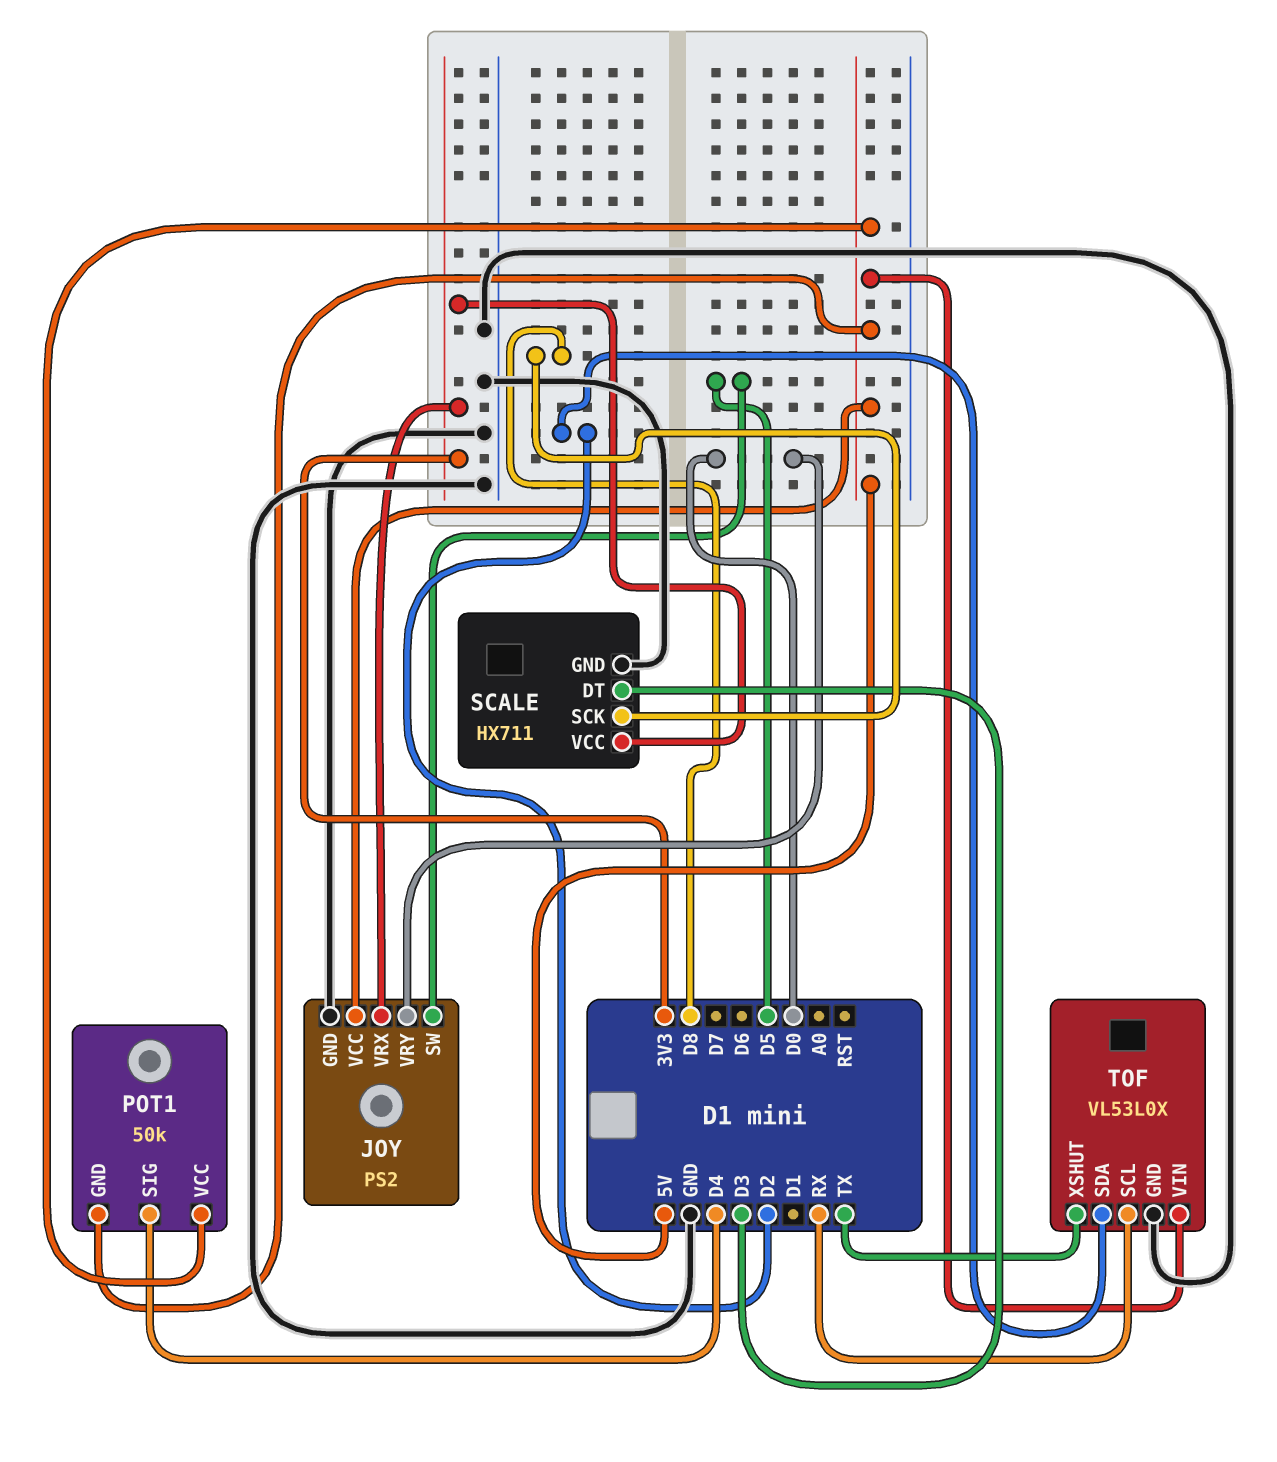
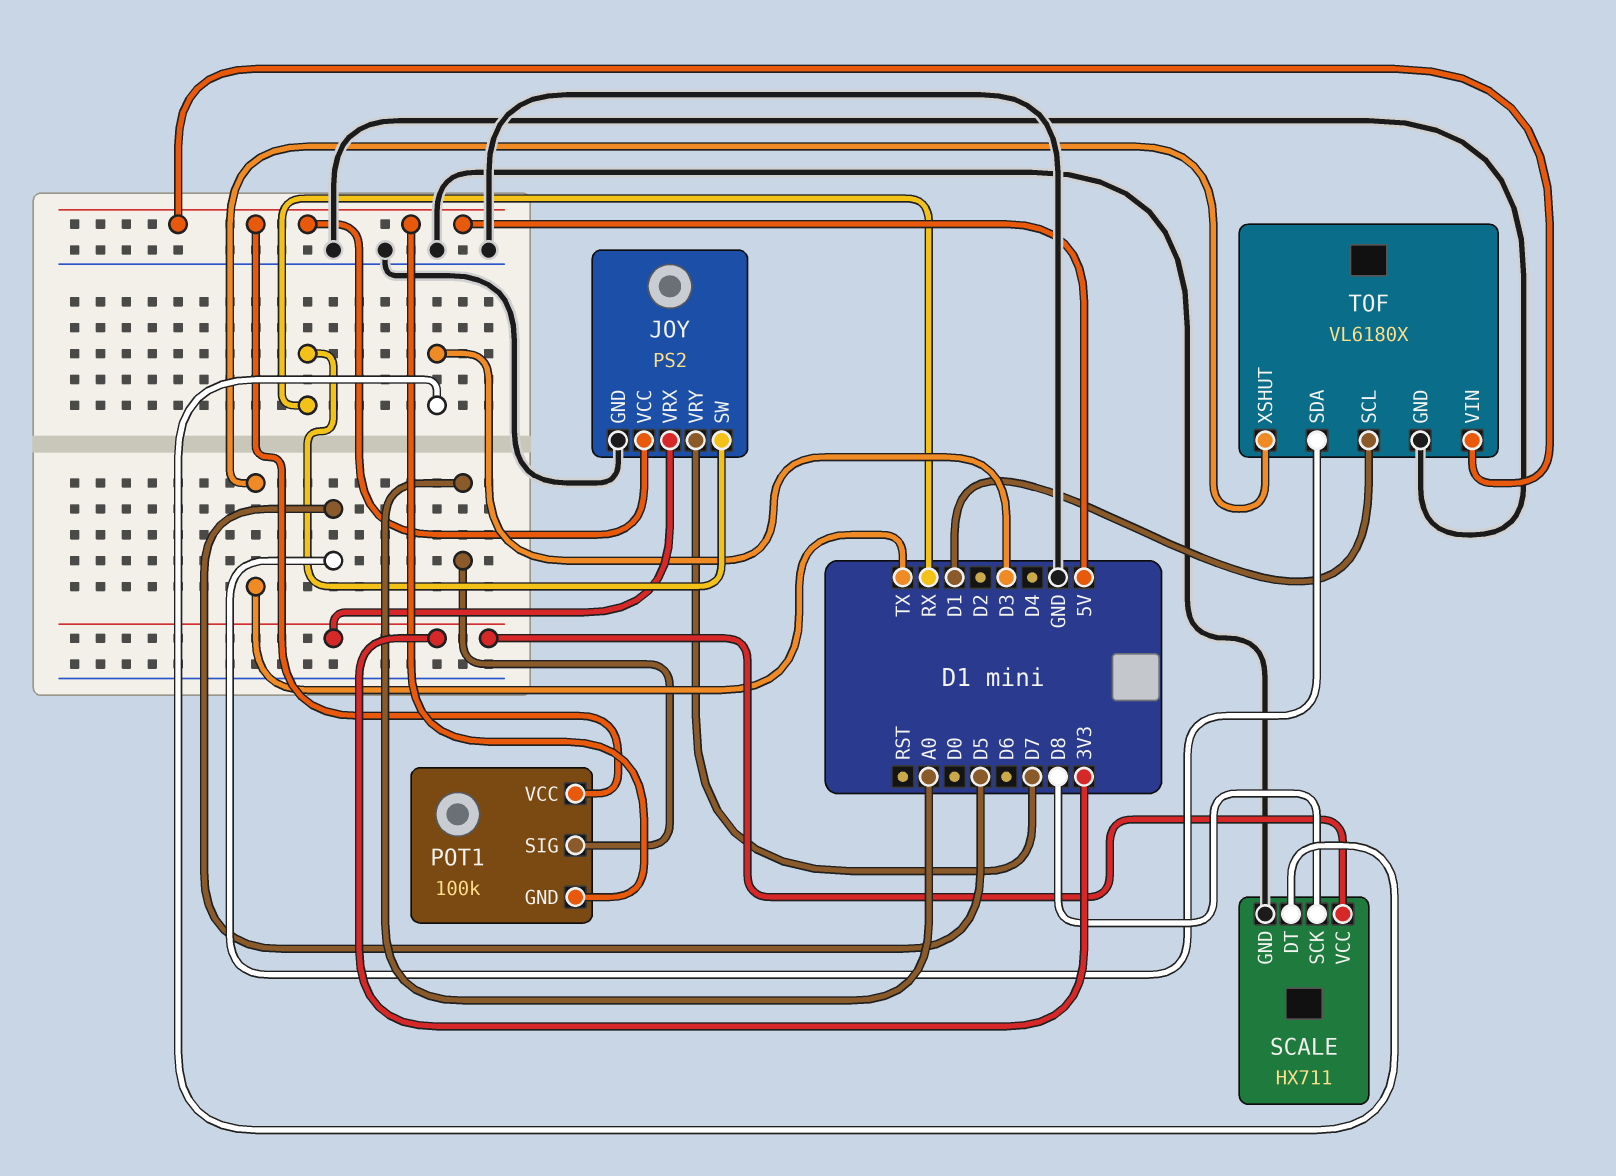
JOY pin SW: D5 -> RX
JOY pin VRY: D0 -> D7
POT1: 50k -> 100k
POT1 pin SIG: D4 -> A0
TOF: VL53L0X -> VL6180X
TOF pin SCL: RX -> D1
TOF pin SDA: D2 -> D5

